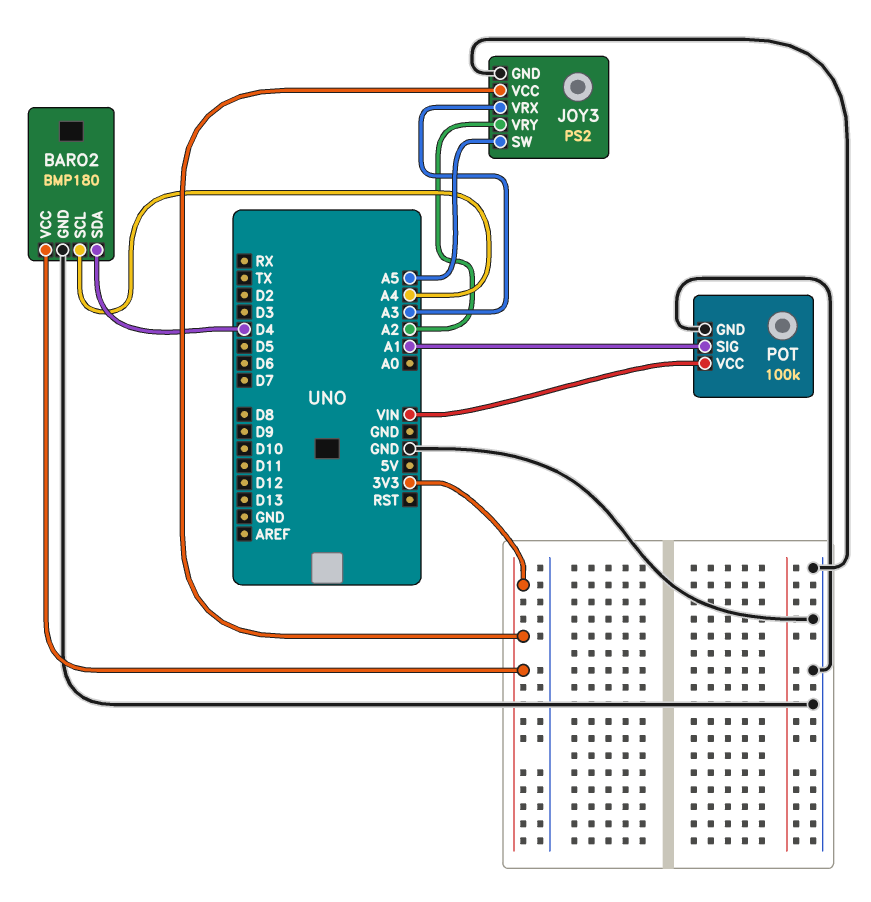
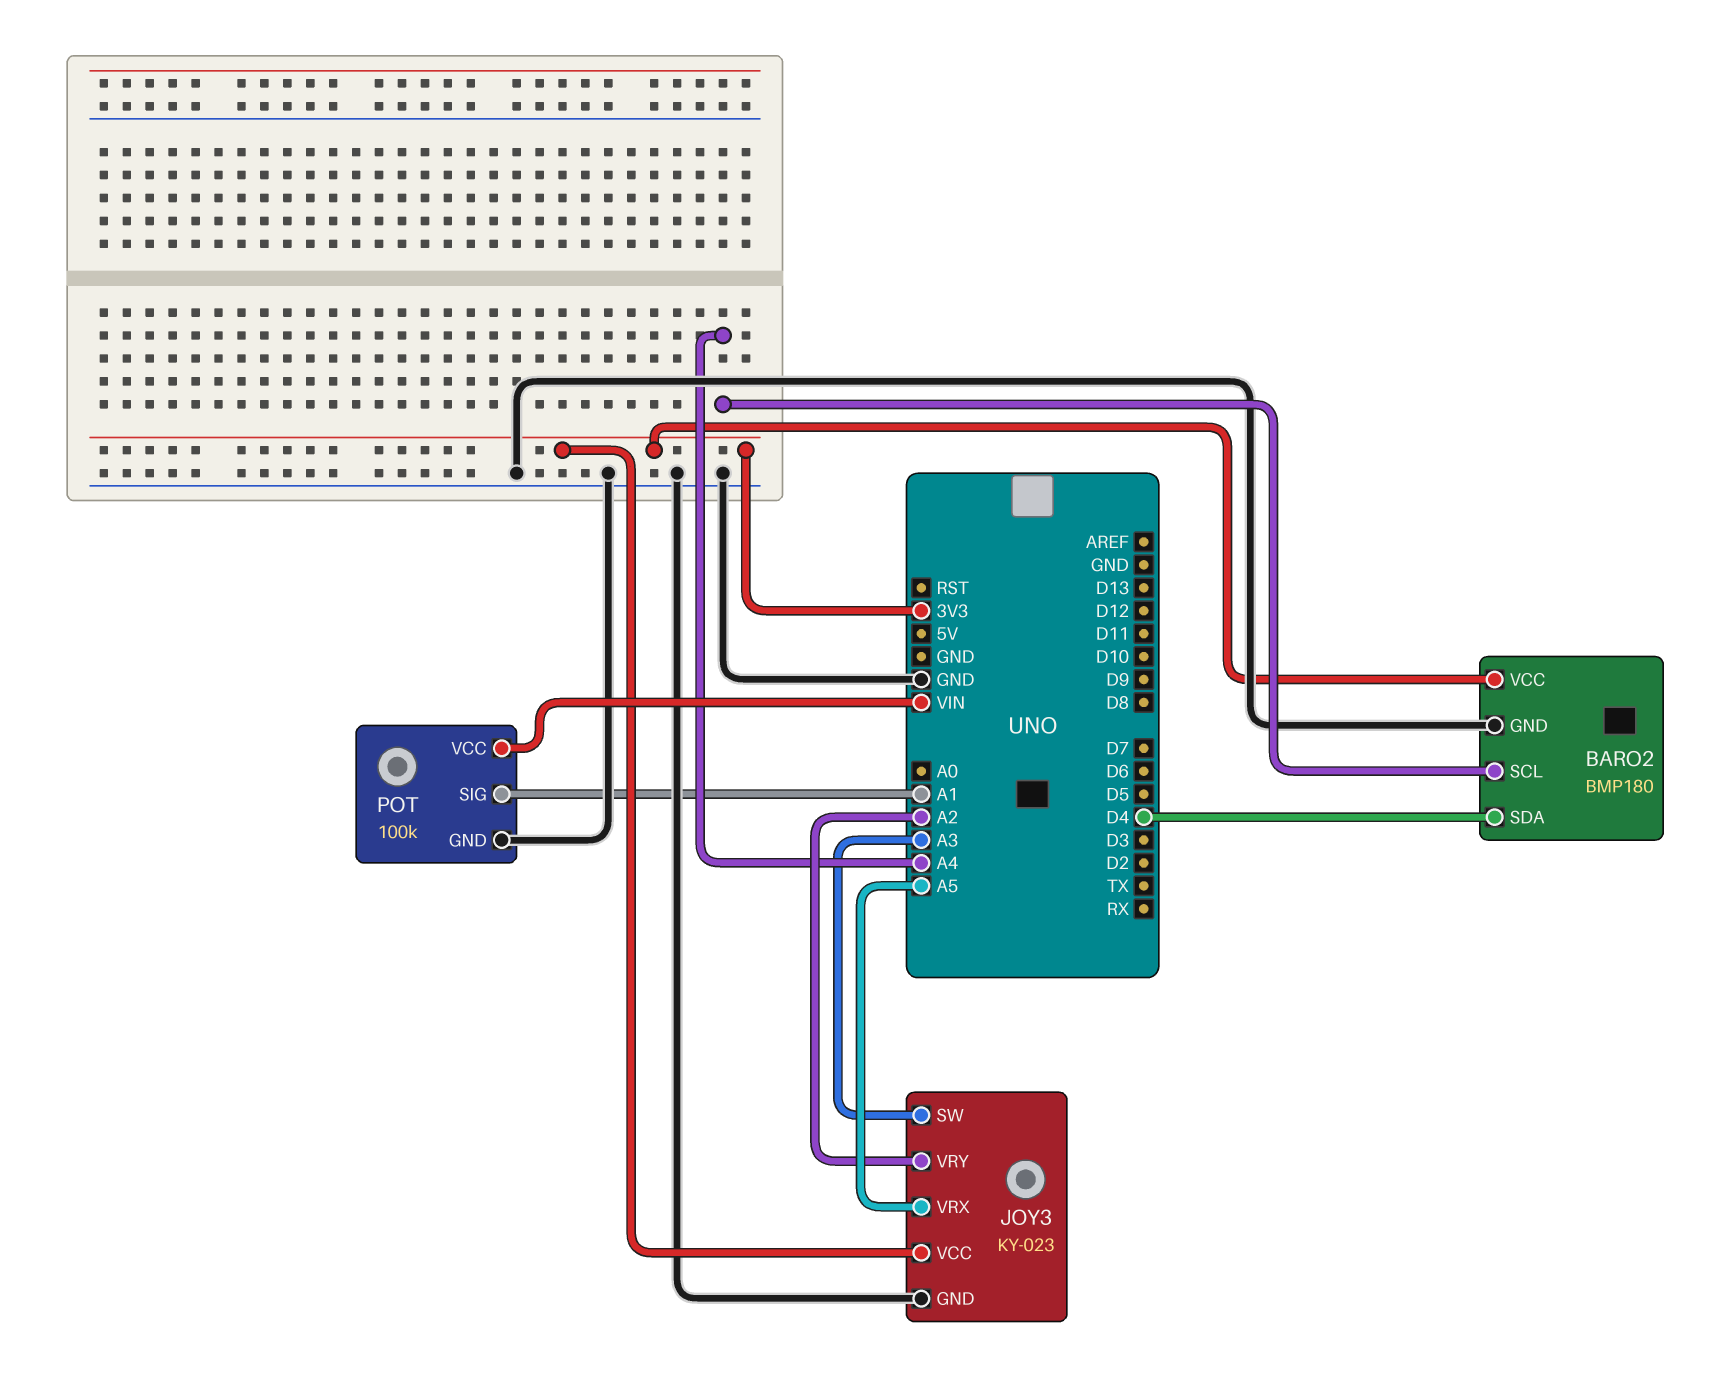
JOY3: PS2 -> KY-023
JOY3 pin SW: A5 -> A3
JOY3 pin VRX: A3 -> A5

